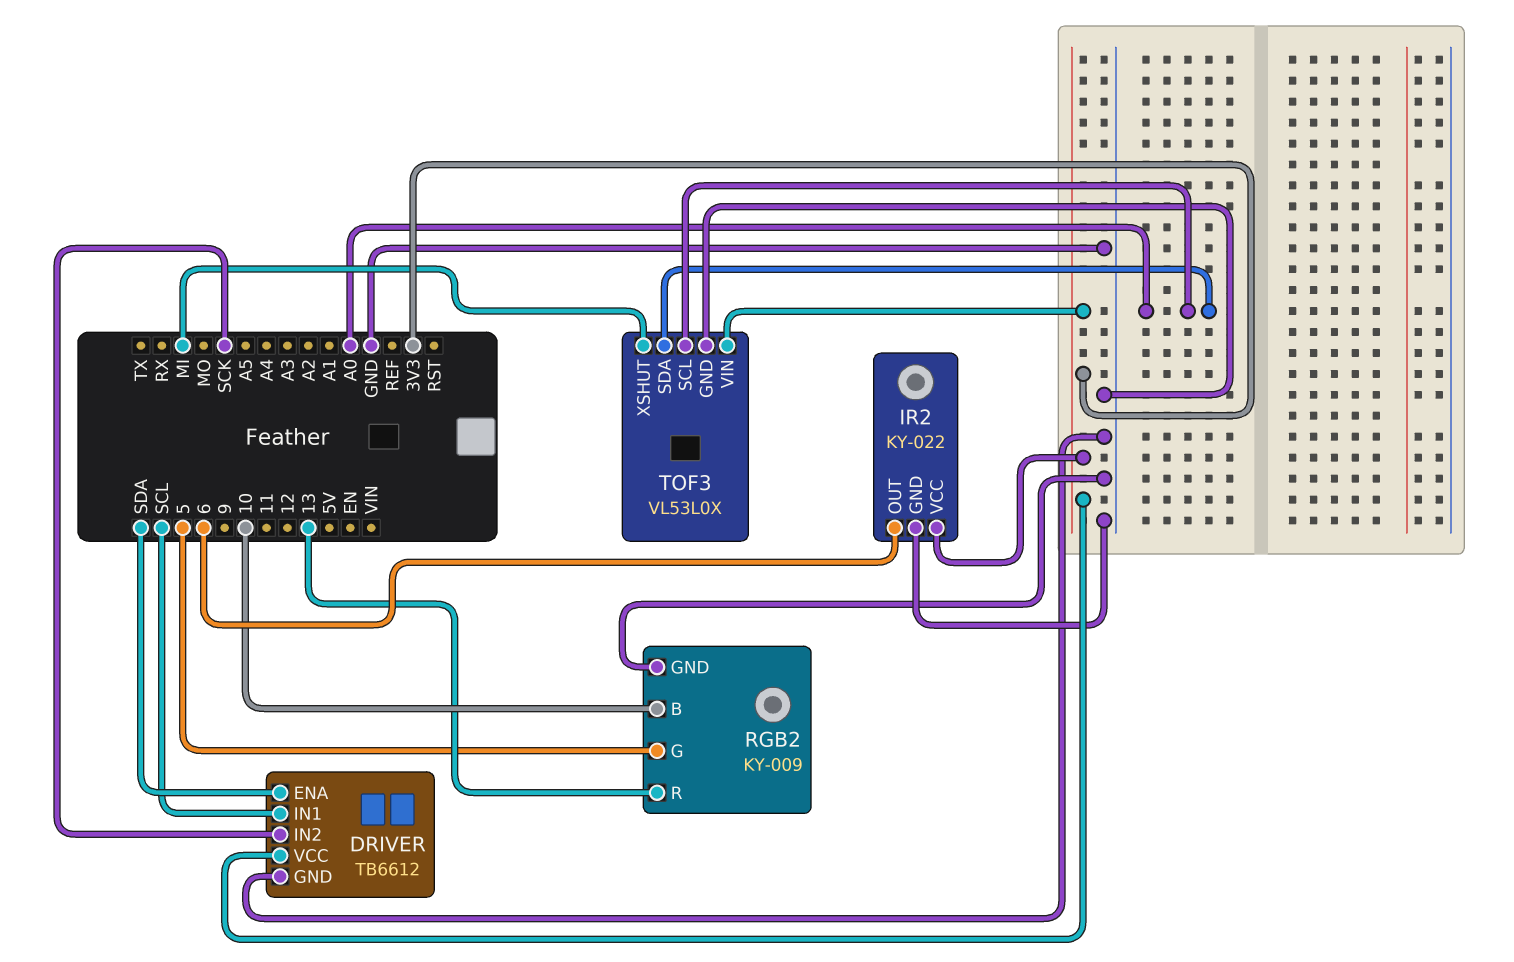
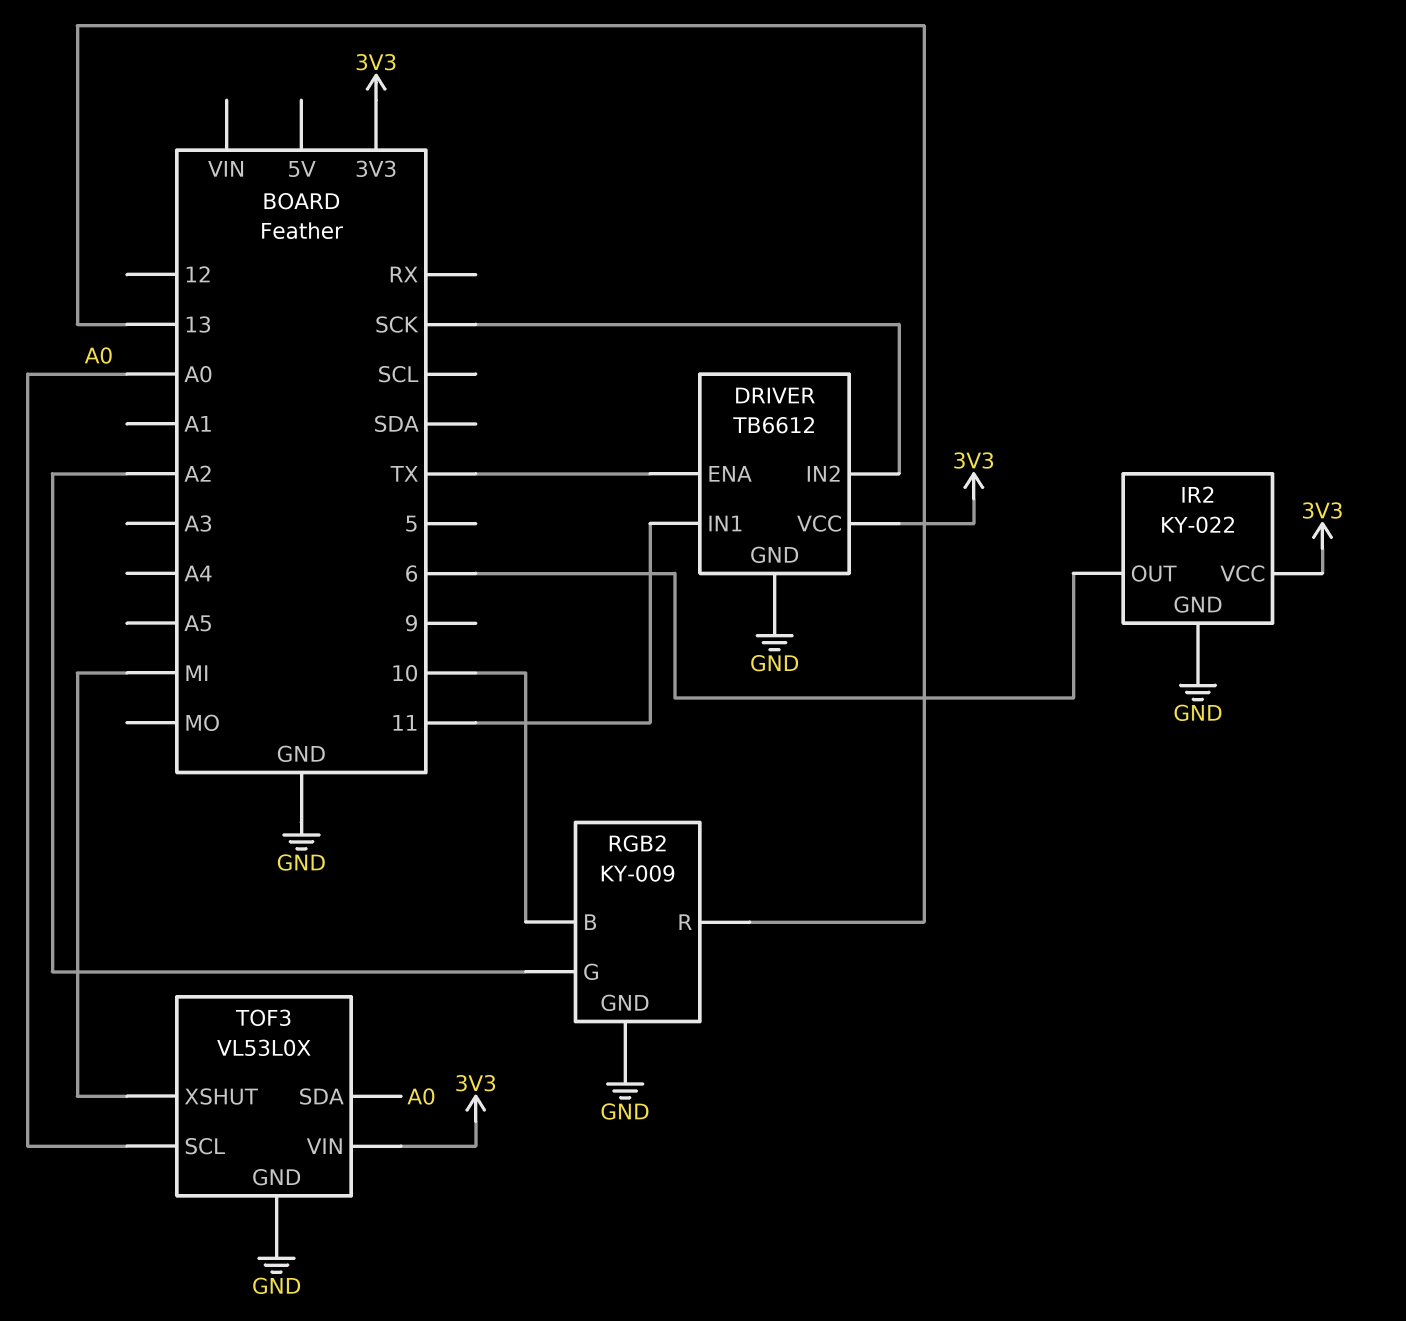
DRIVER pin ENA: SDA -> TX
DRIVER pin IN1: SCL -> 11
RGB2 pin G: 5 -> A2

